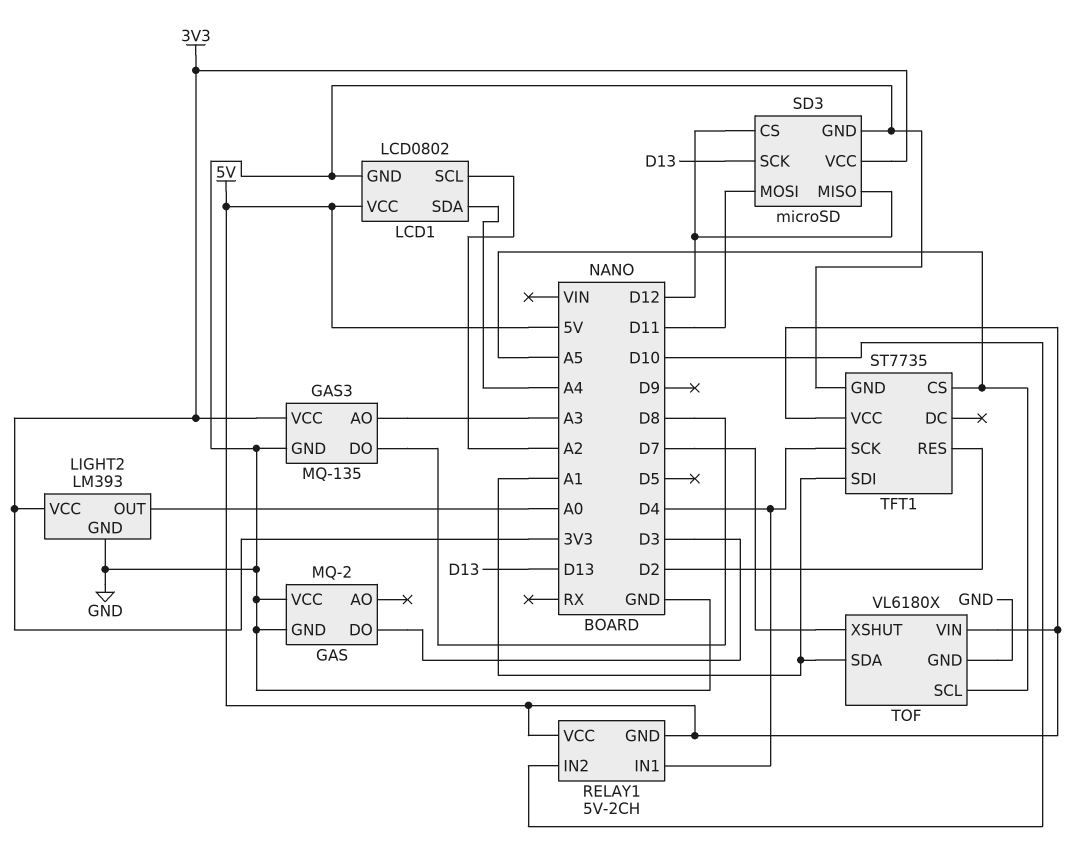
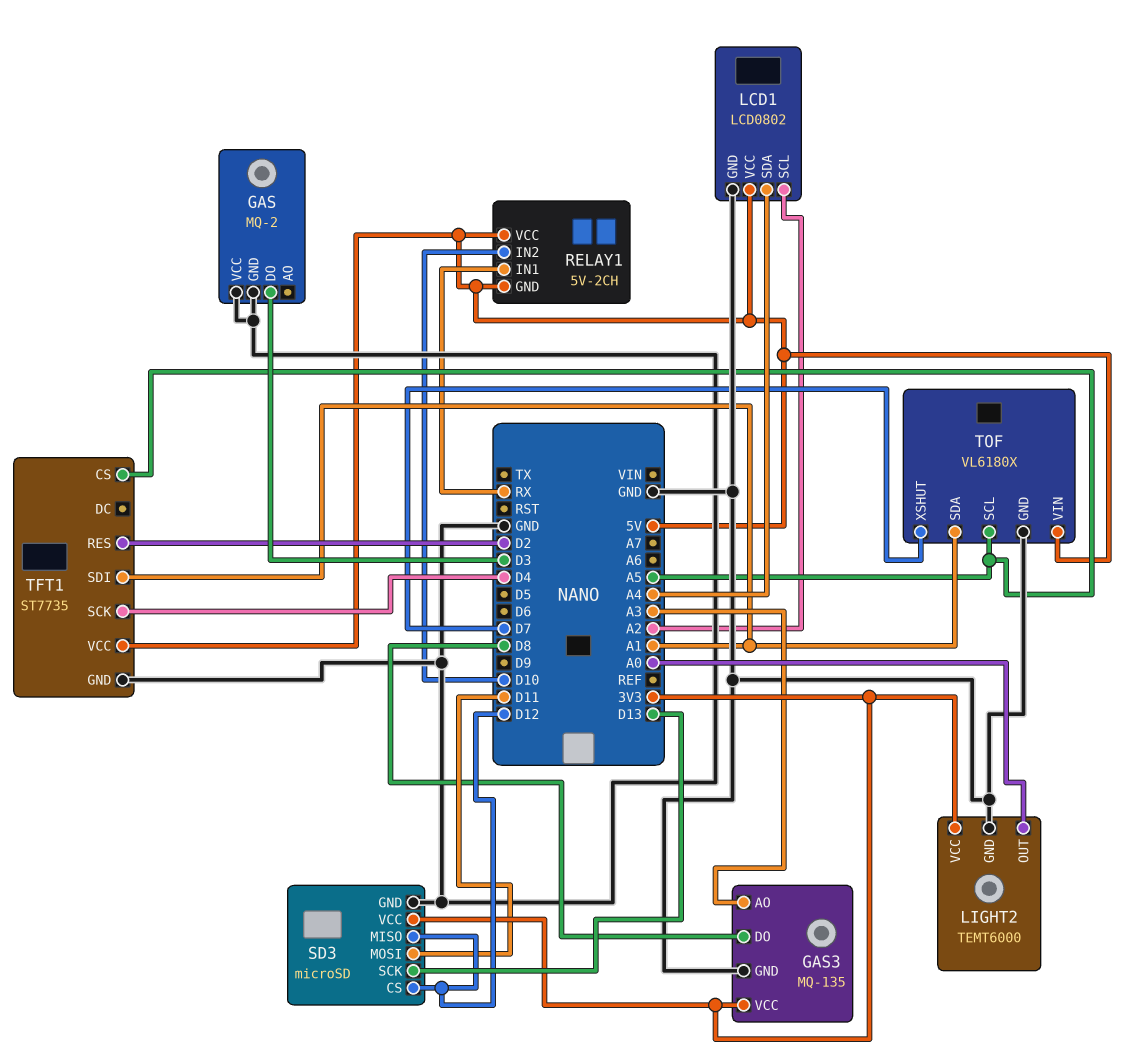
LIGHT2: LM393 -> TEMT6000
RELAY1 pin IN1: D4 -> RX

